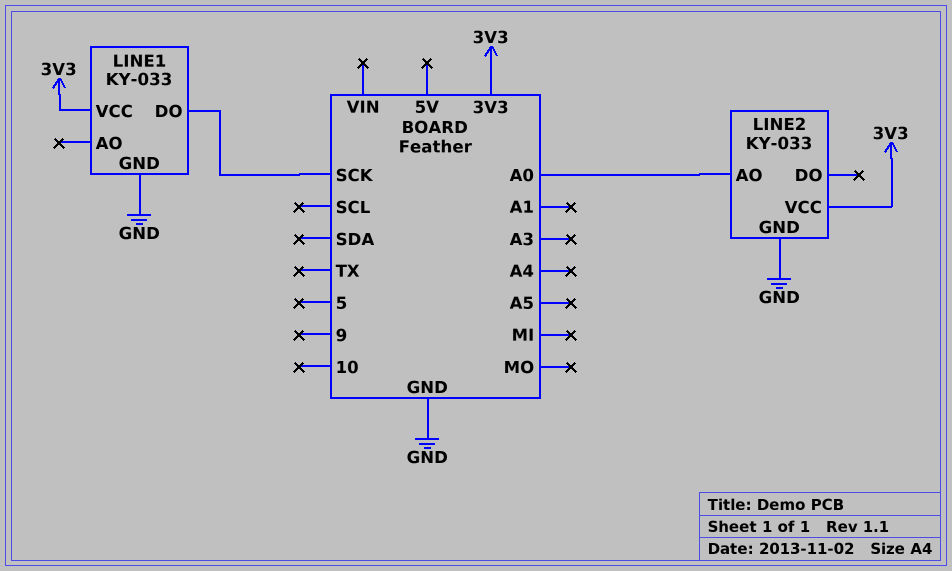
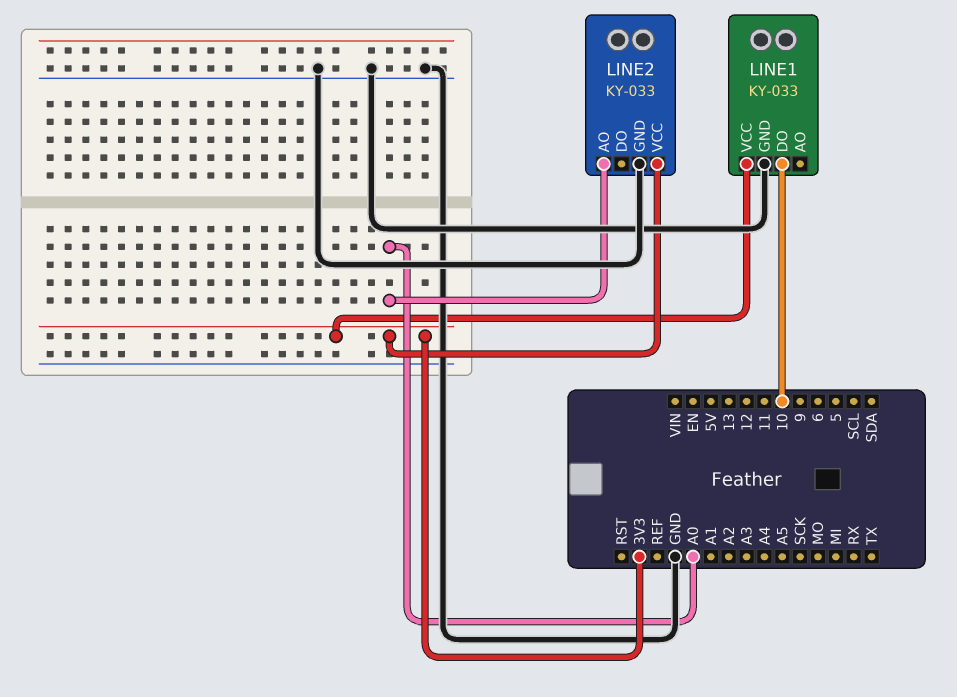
LINE1 pin DO: SCK -> 10

